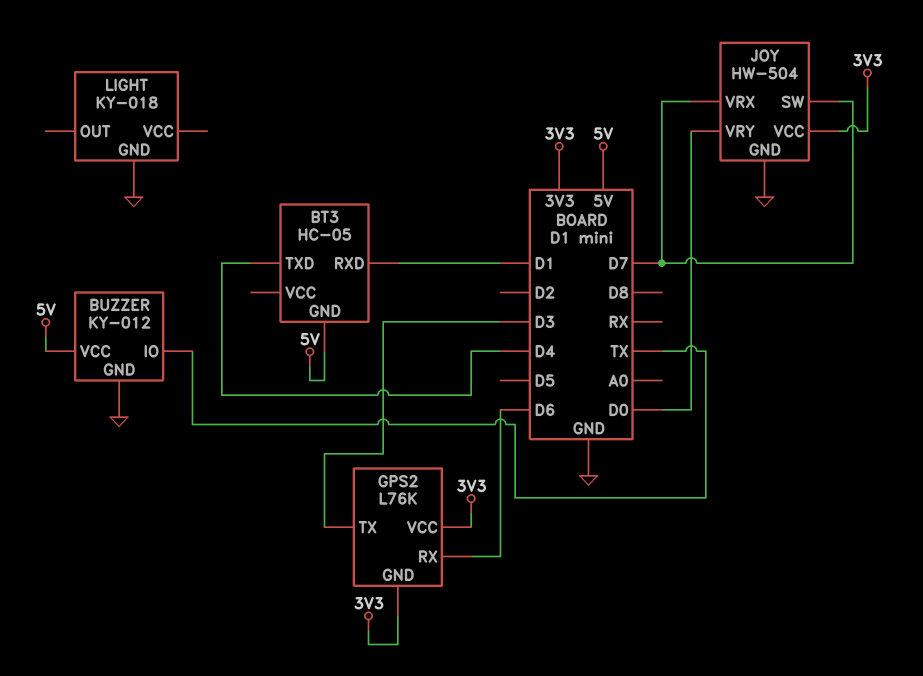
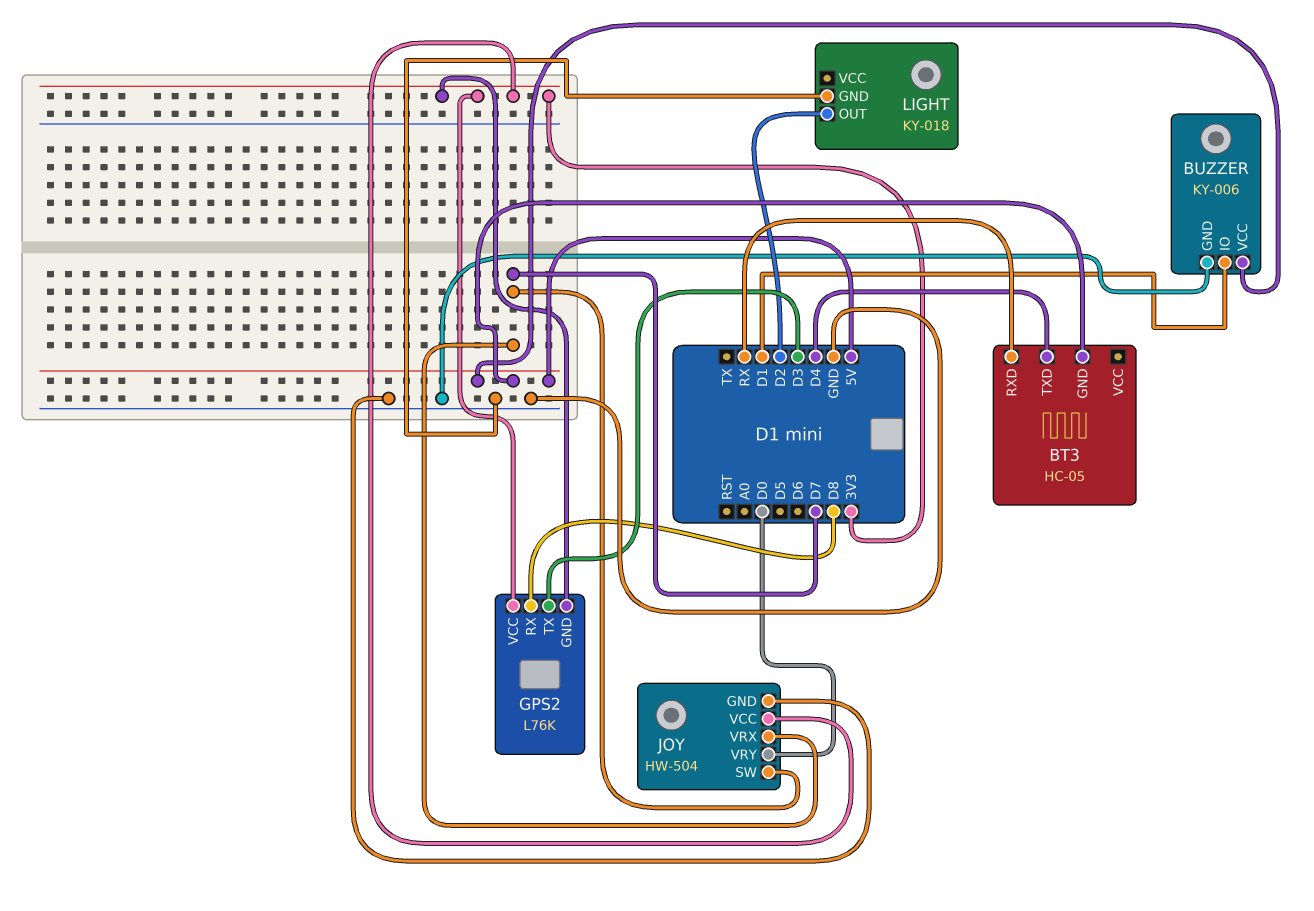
BT3 pin RXD: D1 -> RX
BUZZER: KY-012 -> KY-006
BUZZER pin IO: TX -> D1
GPS2 pin RX: D6 -> D8
LIGHT pin OUT: none -> D2

